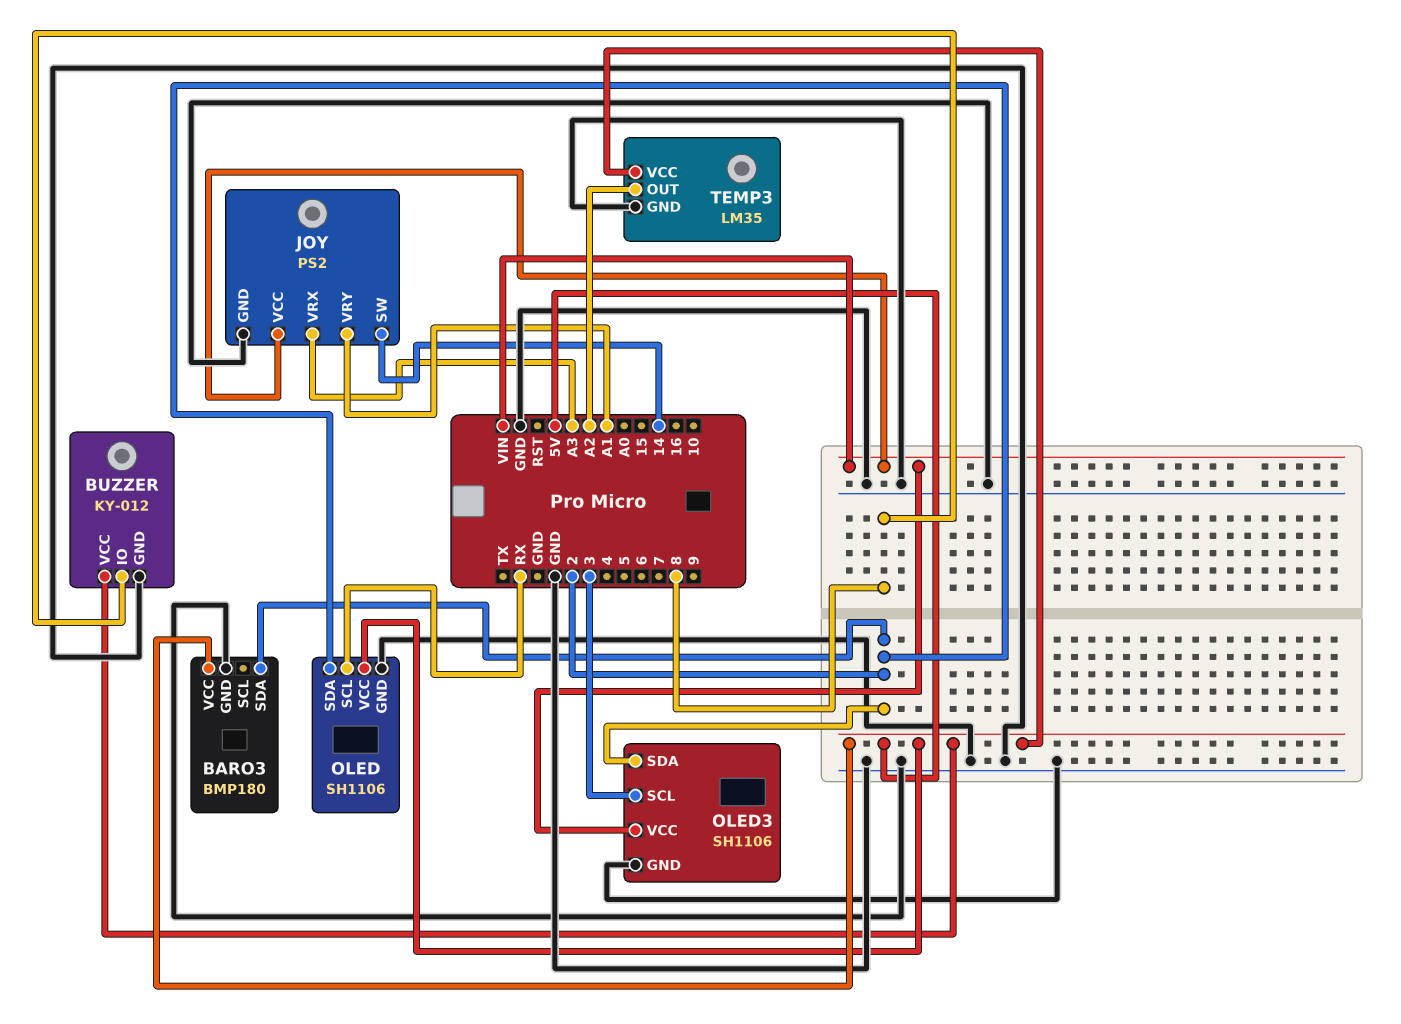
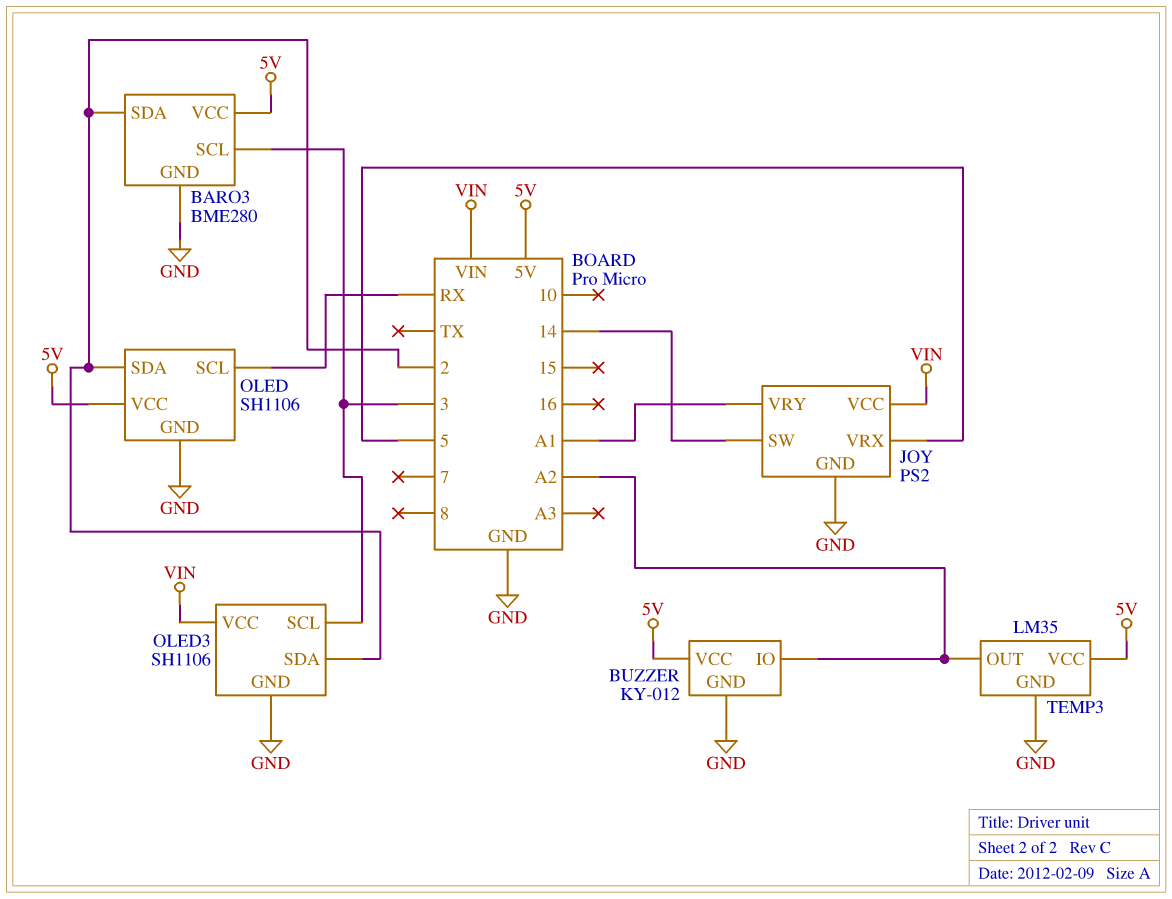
BARO3: BMP180 -> BME280
BARO3 pin SCL: none -> 3
BUZZER pin IO: 8 -> A2
JOY pin VRX: A3 -> 5

